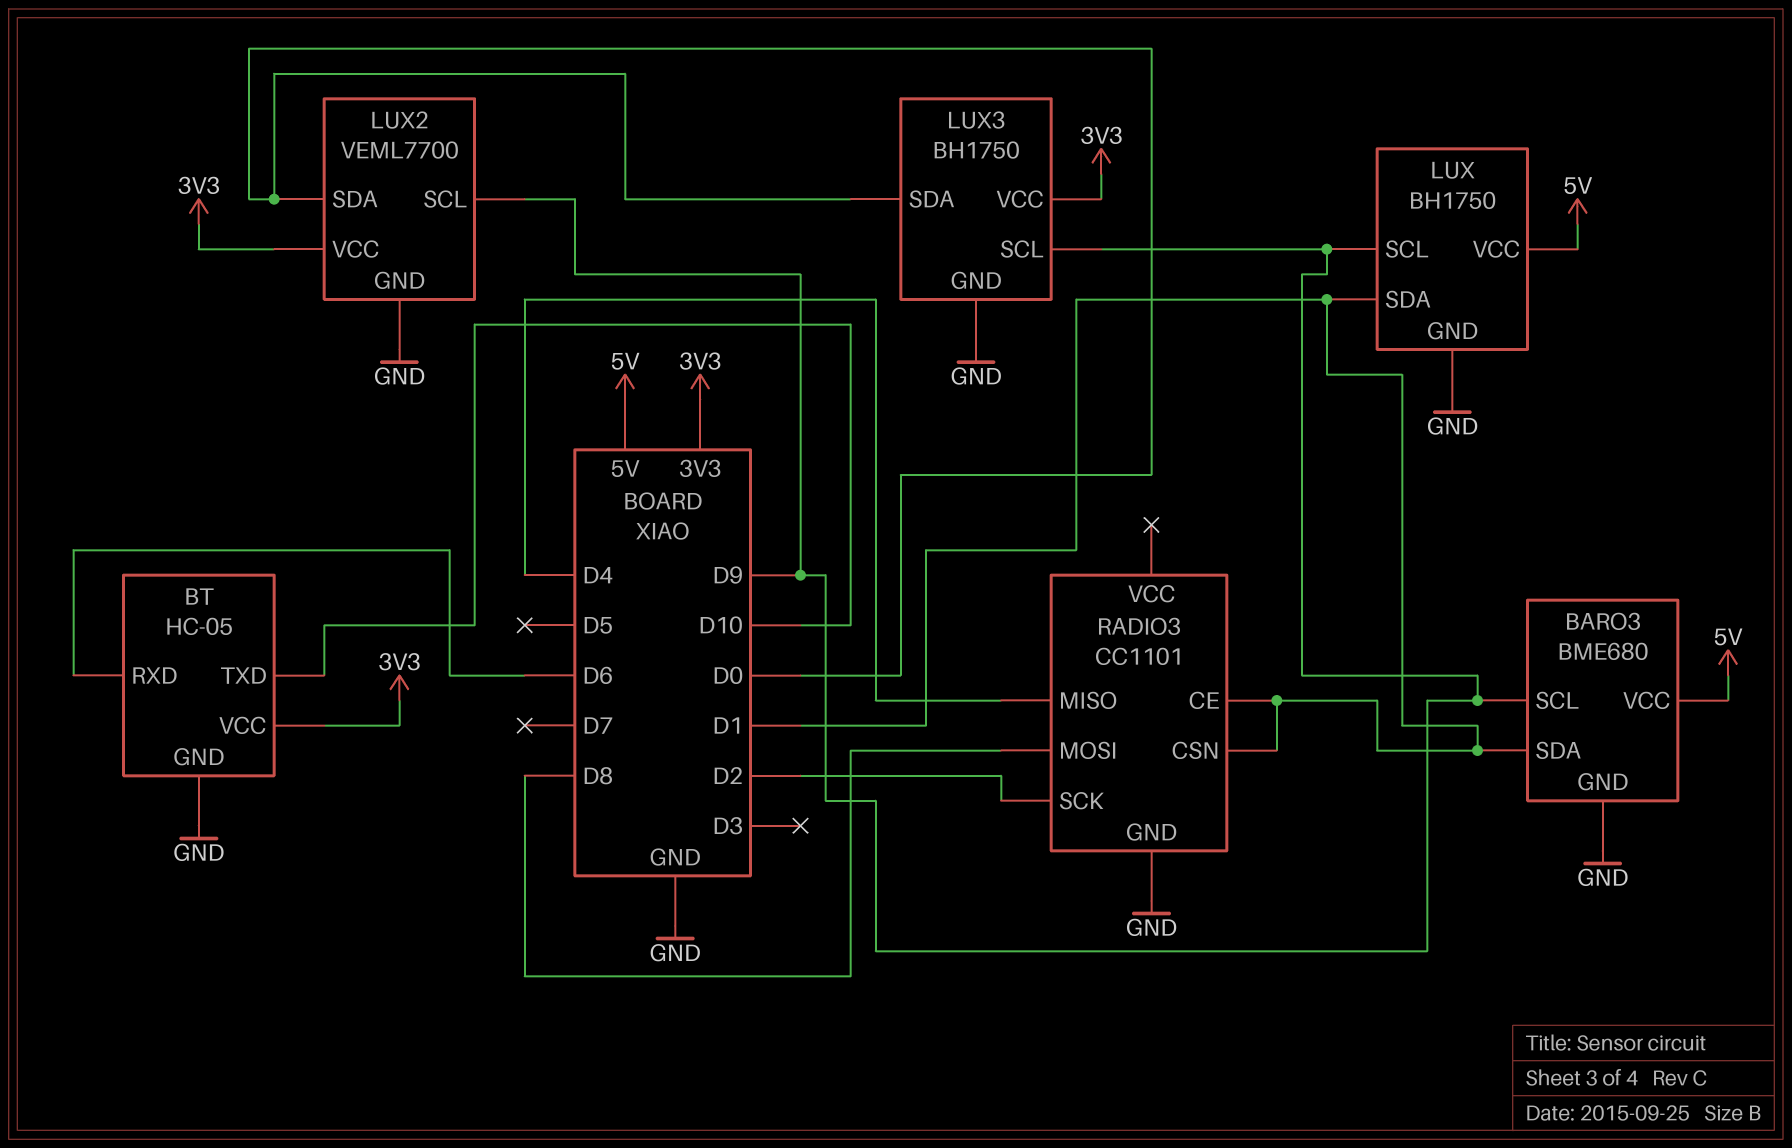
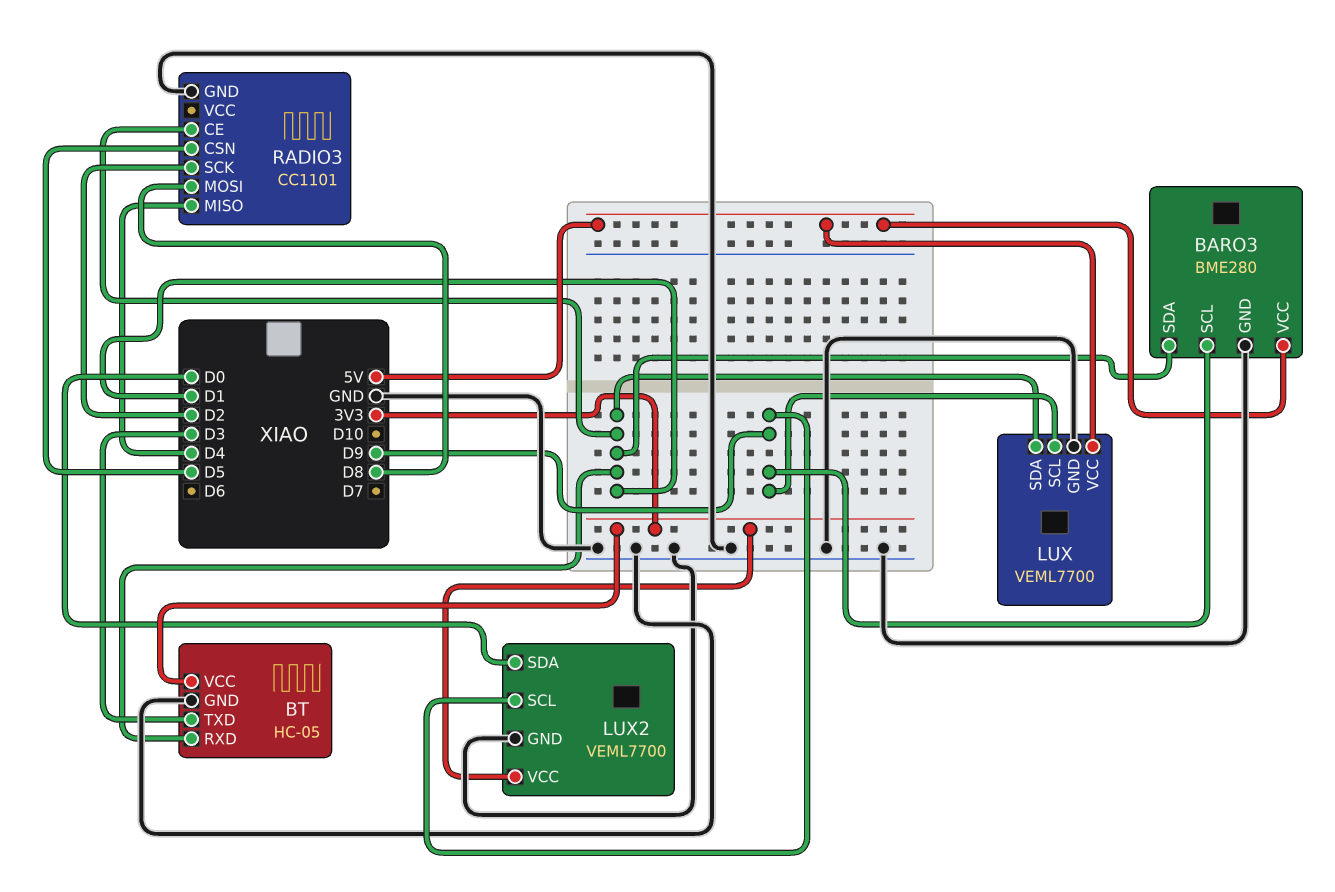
BARO3: BME680 -> BME280
BT pin RXD: D6 -> D1
BT pin TXD: D10 -> D3
LUX: BH1750 -> VEML7700
LUX3: BH1750 -> none
LUX3 pin GND: GND -> none
LUX3 pin SCL: D9 -> none
LUX3 pin SDA: D0 -> none
LUX3 pin VCC: 3V3 -> none
RADIO3 pin CSN: D1 -> D5

